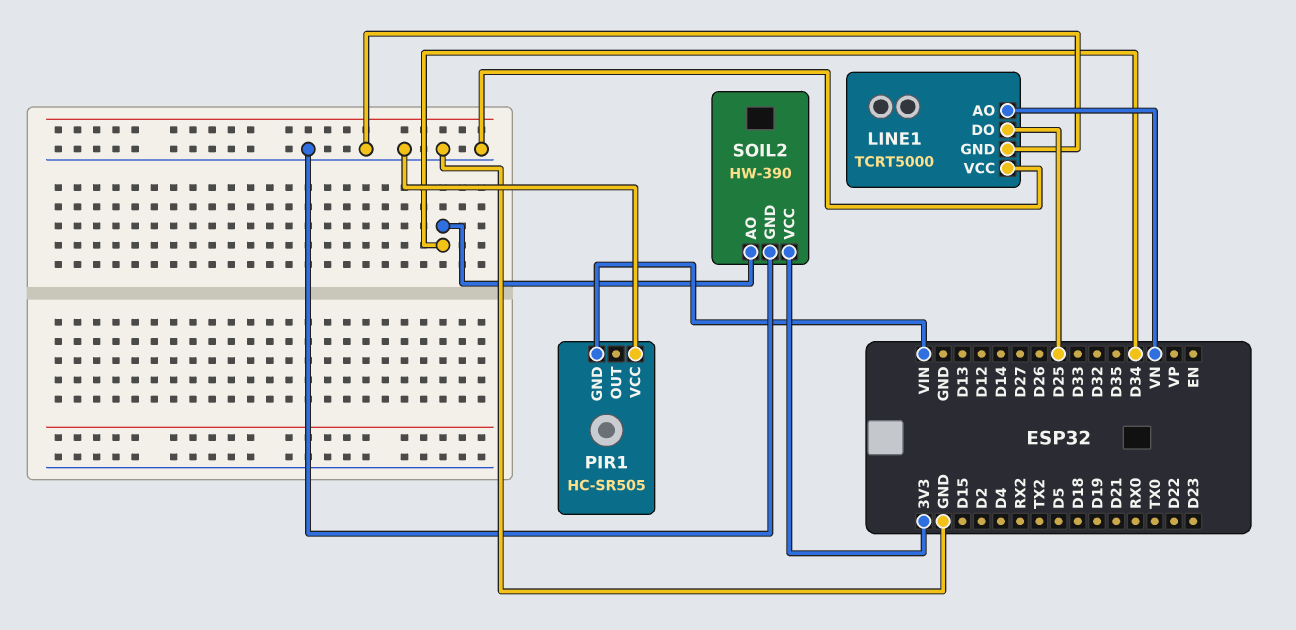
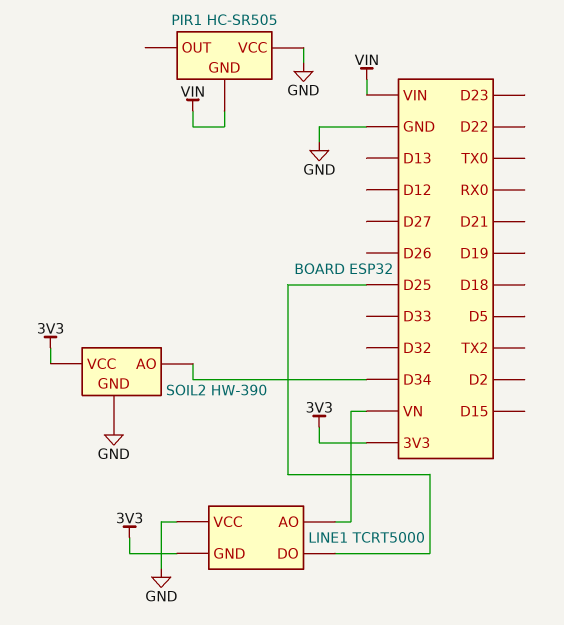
LINE1 pin GND: GND -> 3V3

